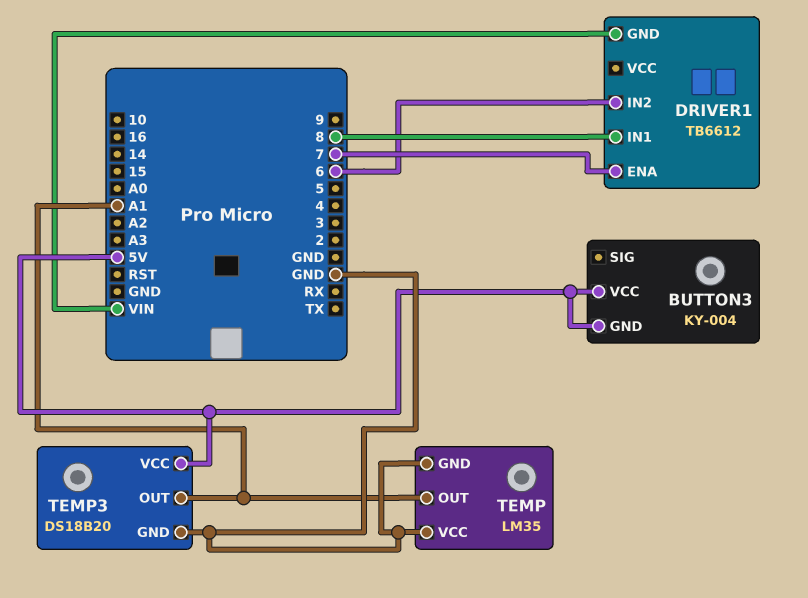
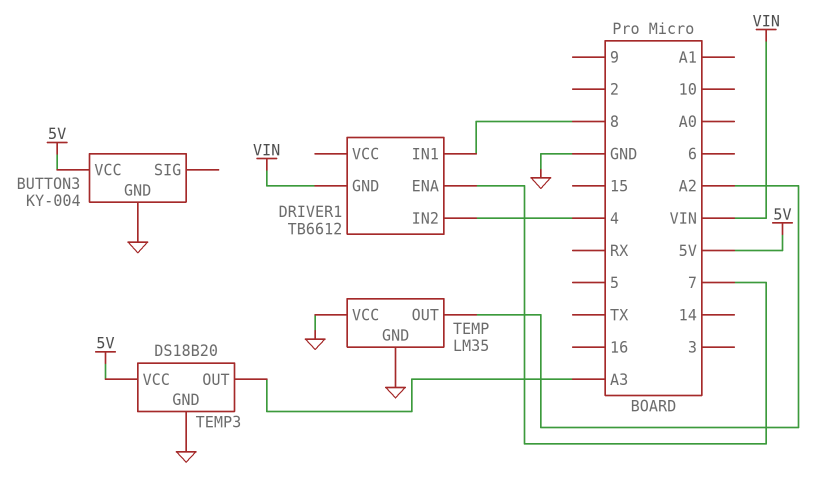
BUTTON3 pin GND: 5V -> GND
DRIVER1 pin IN2: 6 -> 4
TEMP pin OUT: A1 -> A2
TEMP3 pin OUT: A1 -> A3

